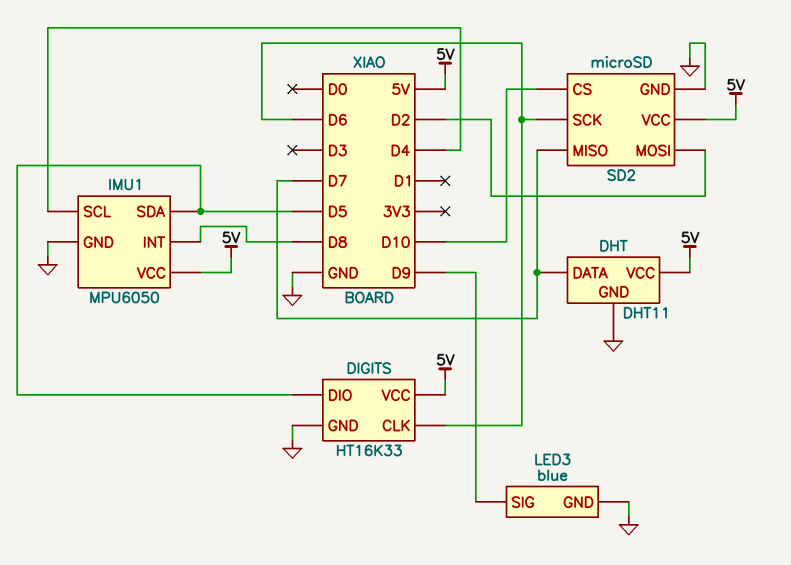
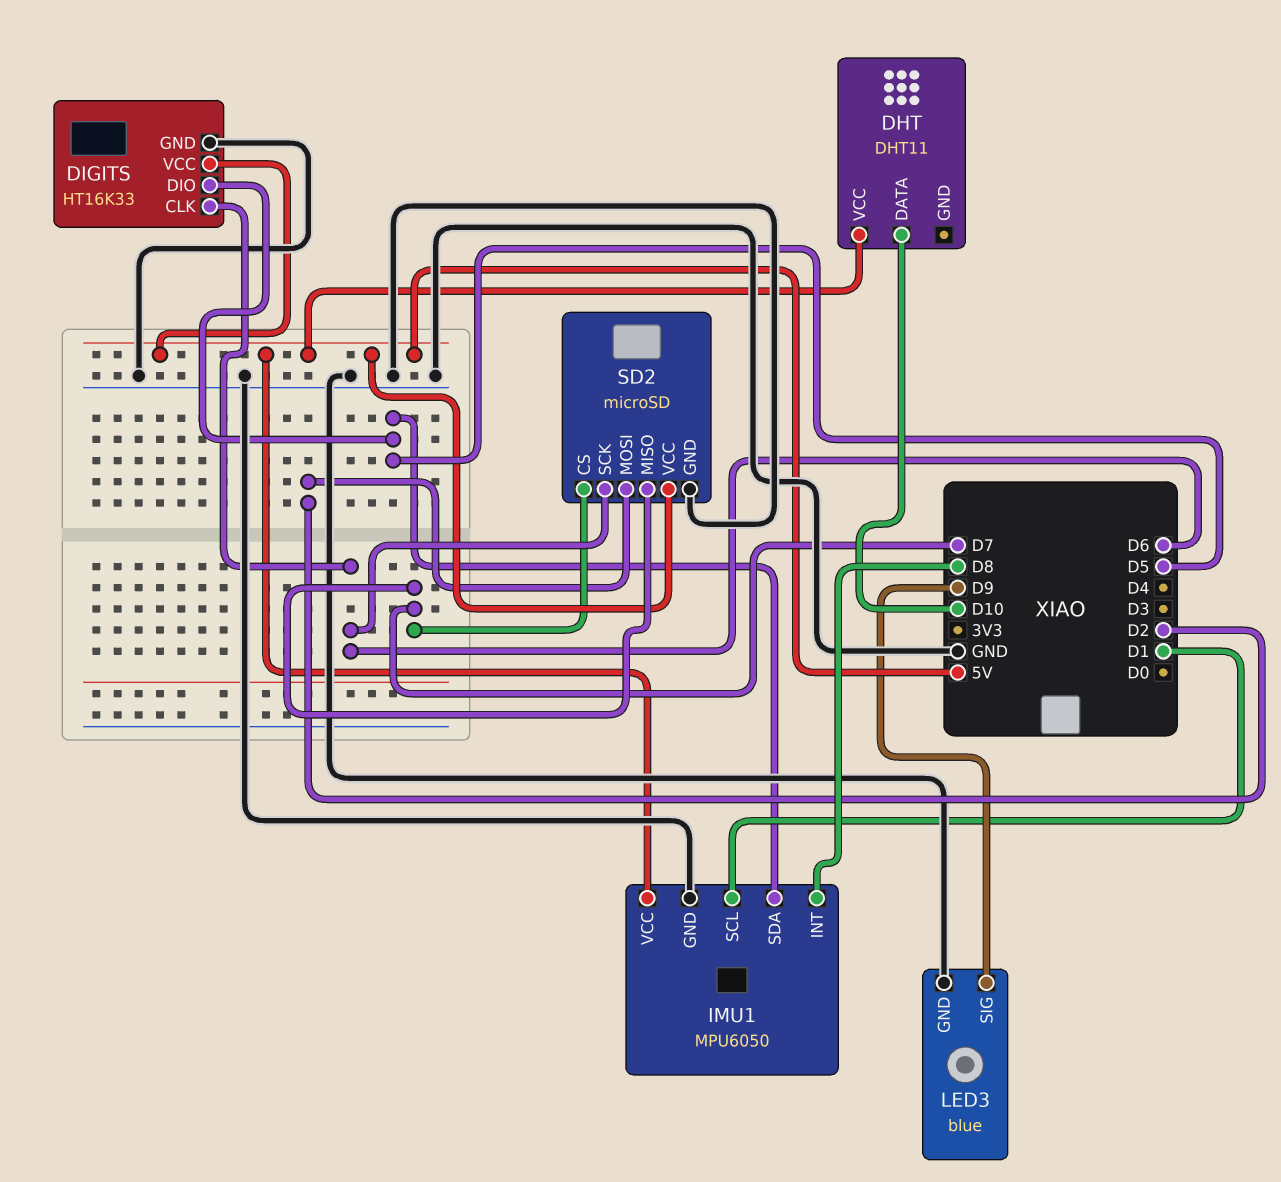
DHT pin DATA: D7 -> D10
DHT pin GND: GND -> none
IMU1 pin SCL: D4 -> D1
SD2 pin CS: D10 -> D7

